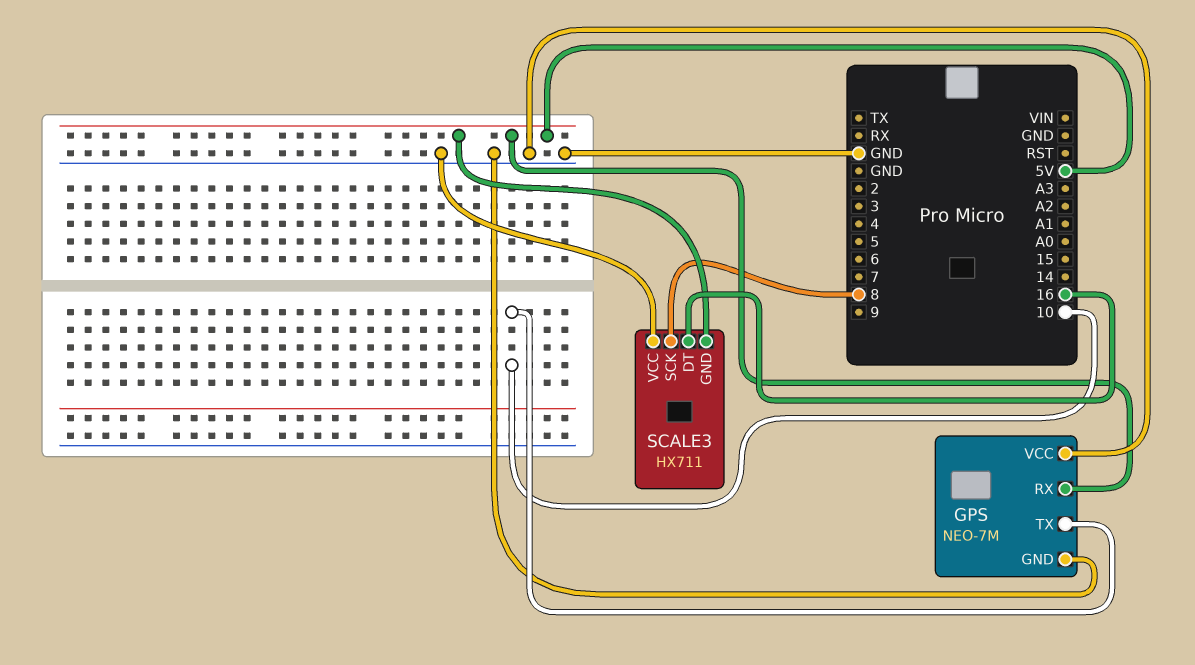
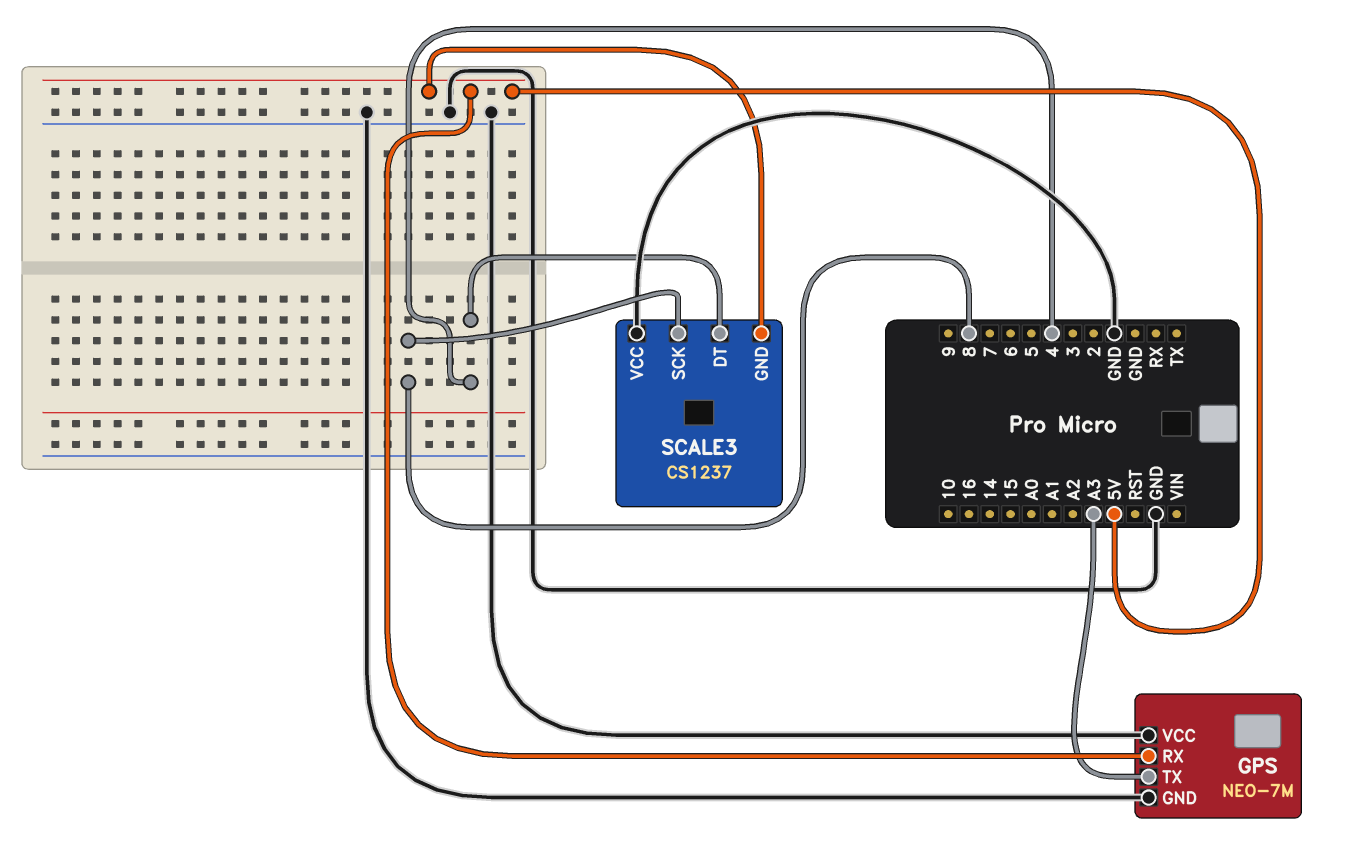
GPS pin TX: 10 -> A3
SCALE3: HX711 -> CS1237
SCALE3 pin DT: 16 -> 4

